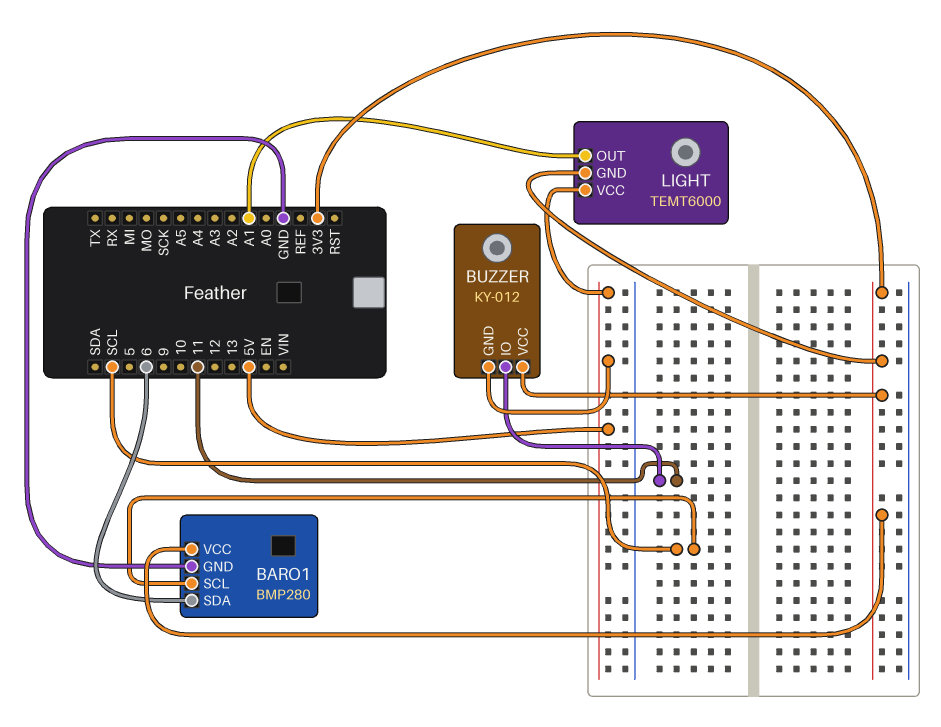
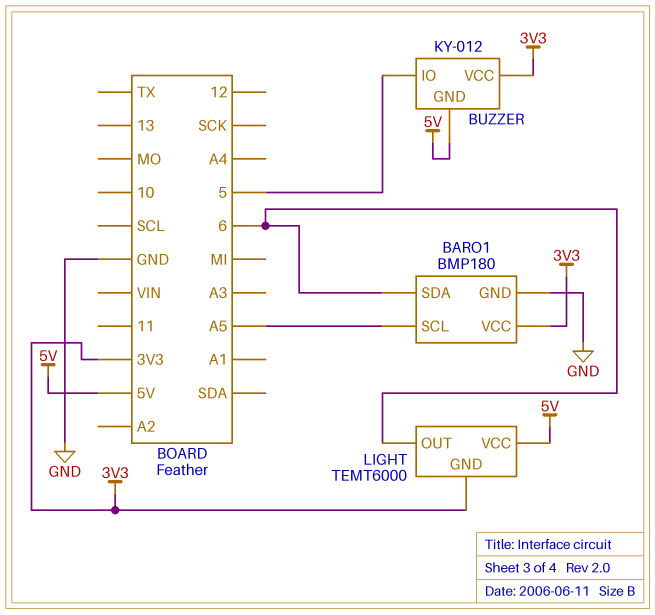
BARO1: BMP280 -> BMP180
BARO1 pin SCL: SCL -> A5
BUZZER pin IO: 11 -> 5
LIGHT pin OUT: A1 -> 6

